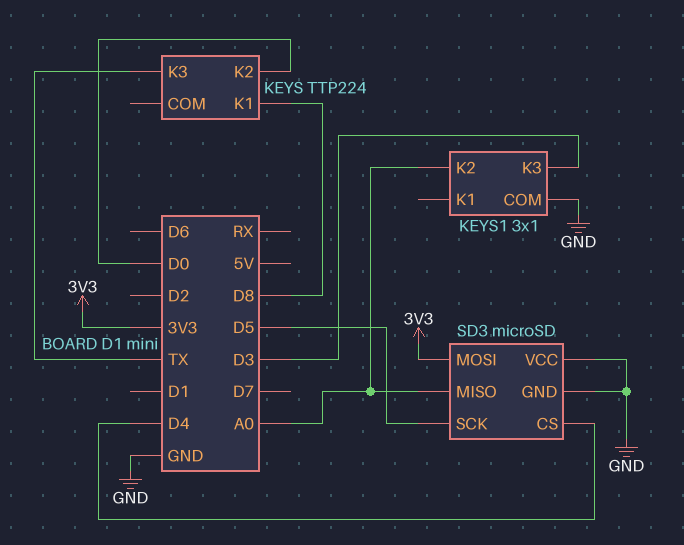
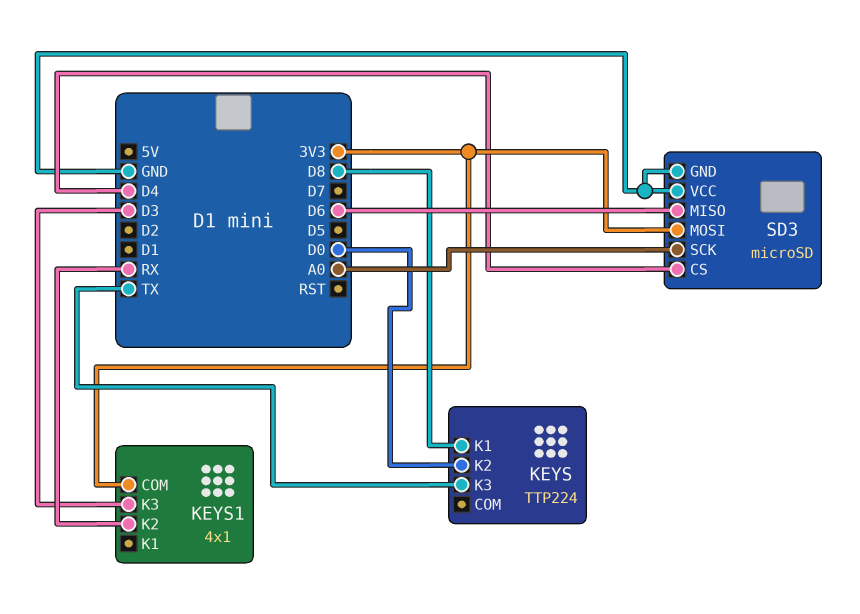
KEYS1: 3x1 -> 4x1
KEYS1 pin COM: GND -> 3V3
KEYS1 pin K2: A0 -> RX
SD3 pin MISO: A0 -> D6
SD3 pin SCK: D5 -> A0

